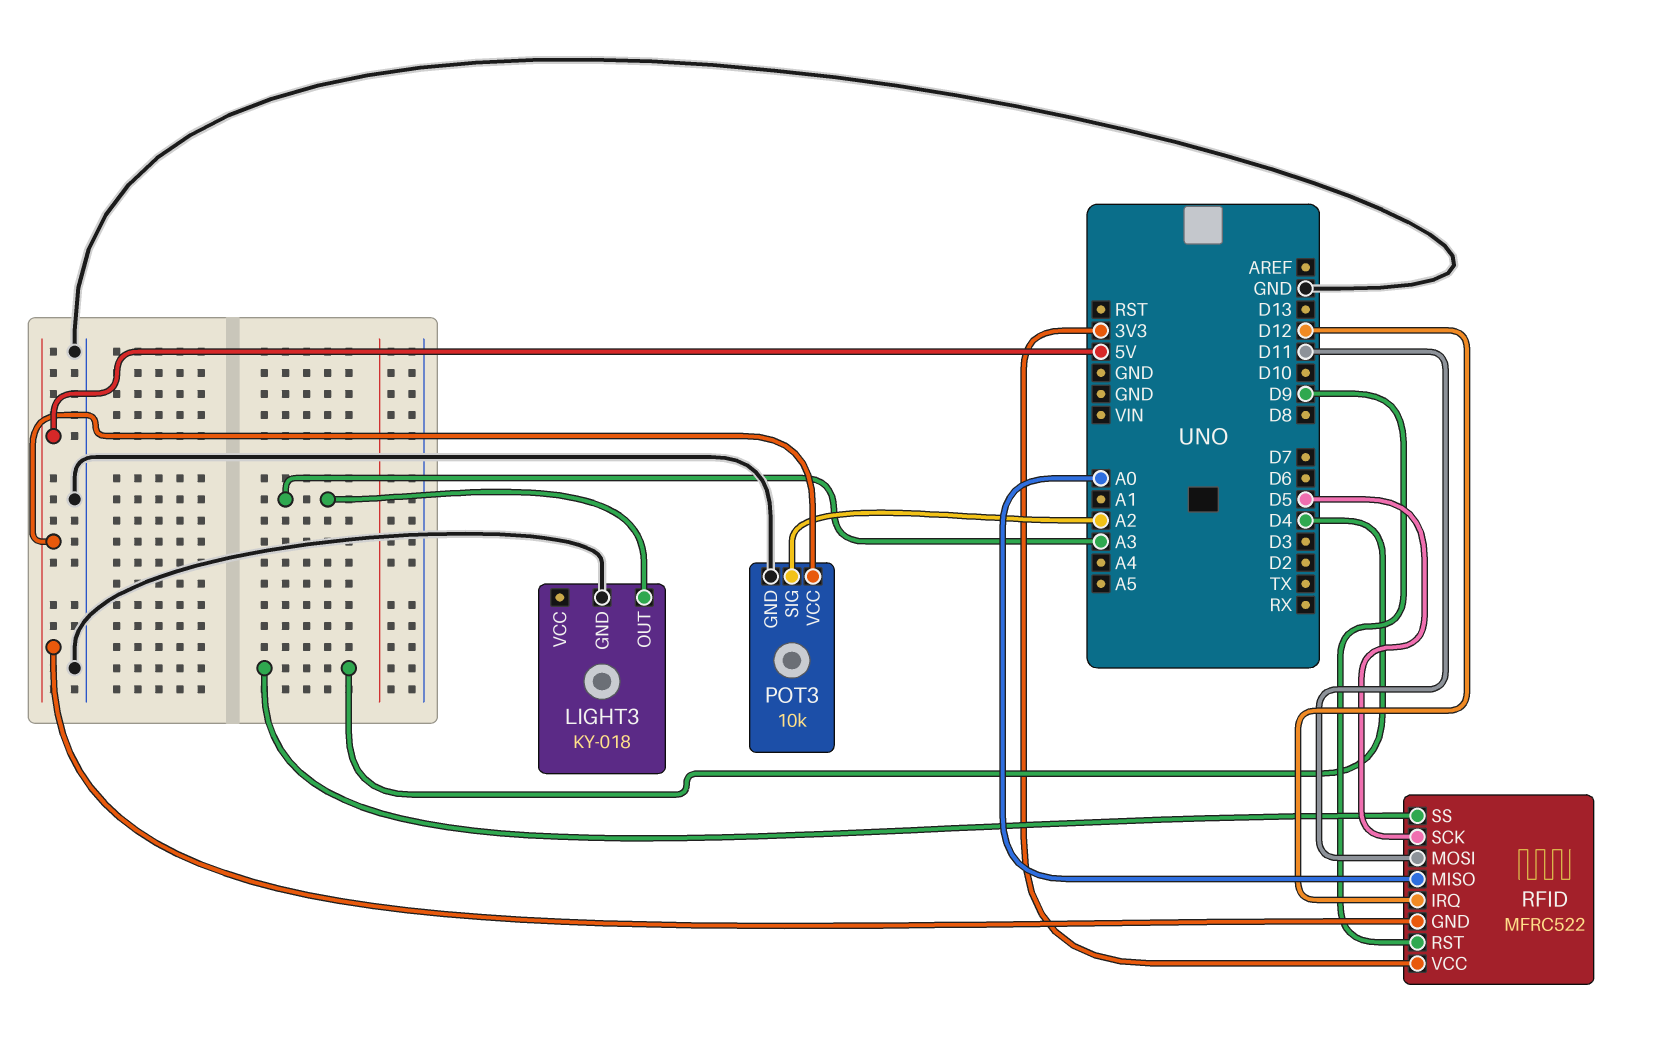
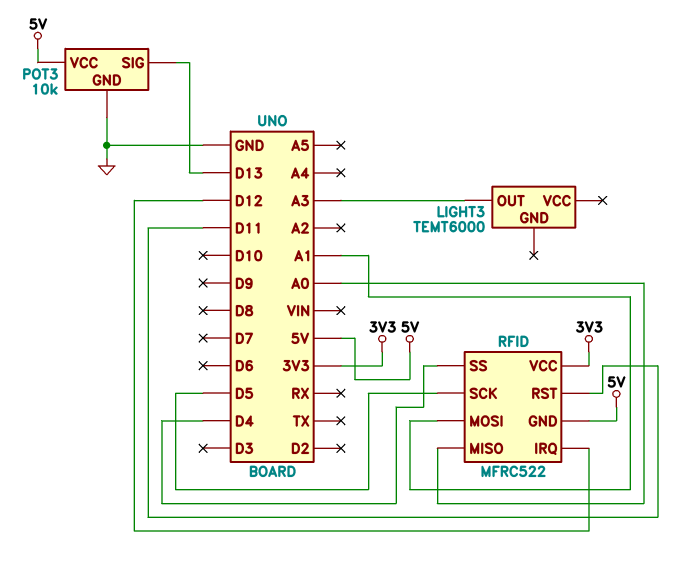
LIGHT3: KY-018 -> TEMT6000
LIGHT3 pin GND: GND -> none
POT3 pin SIG: A2 -> D13
RFID pin MOSI: D11 -> A1
RFID pin RST: D9 -> D11

